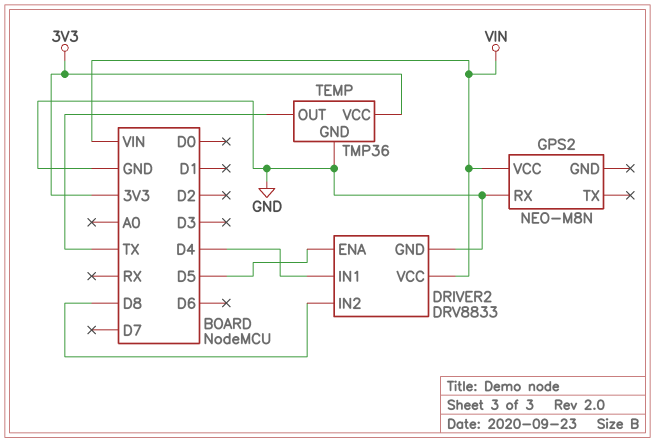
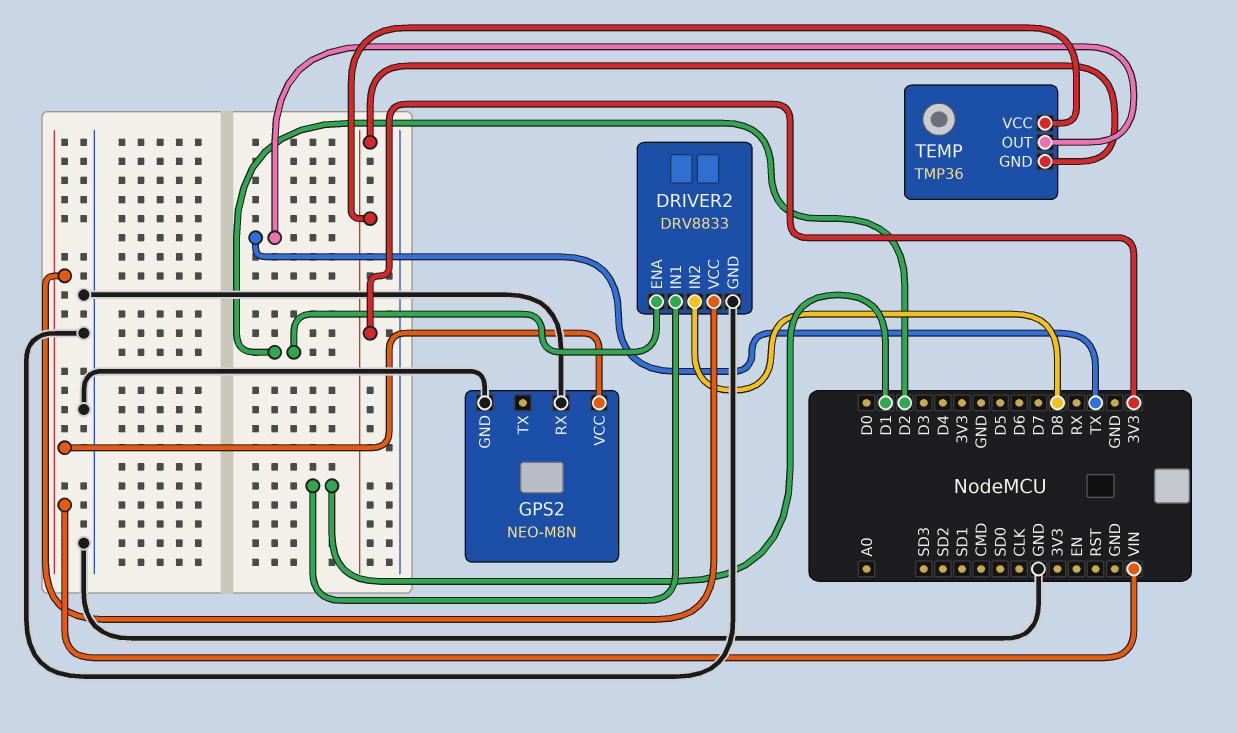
DRIVER2 pin ENA: D5 -> D2
DRIVER2 pin IN1: D4 -> D1
GPS2 pin GND: none -> GND
TEMP pin GND: GND -> 3V3

